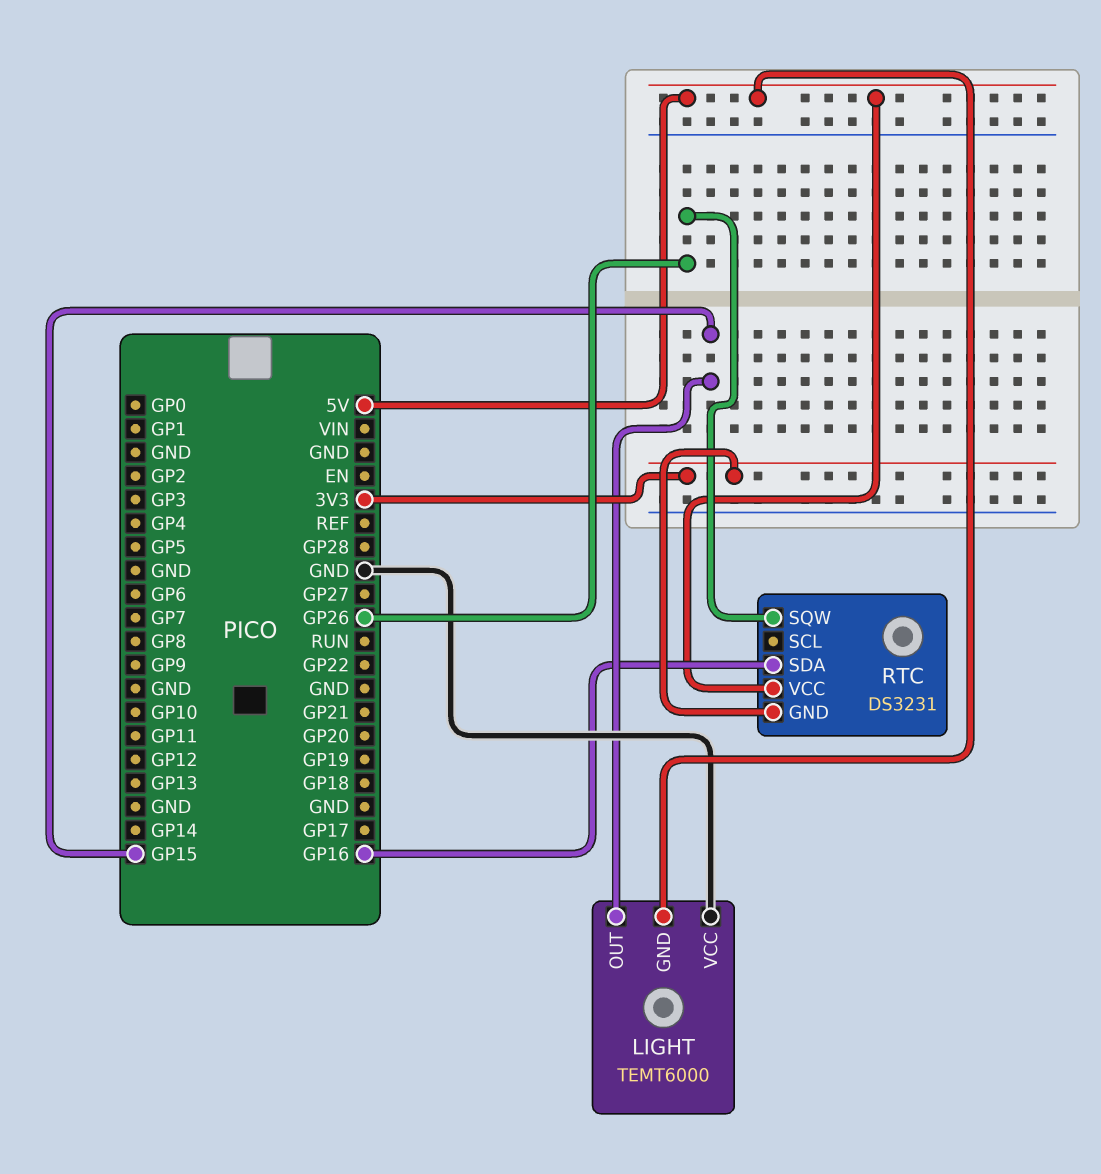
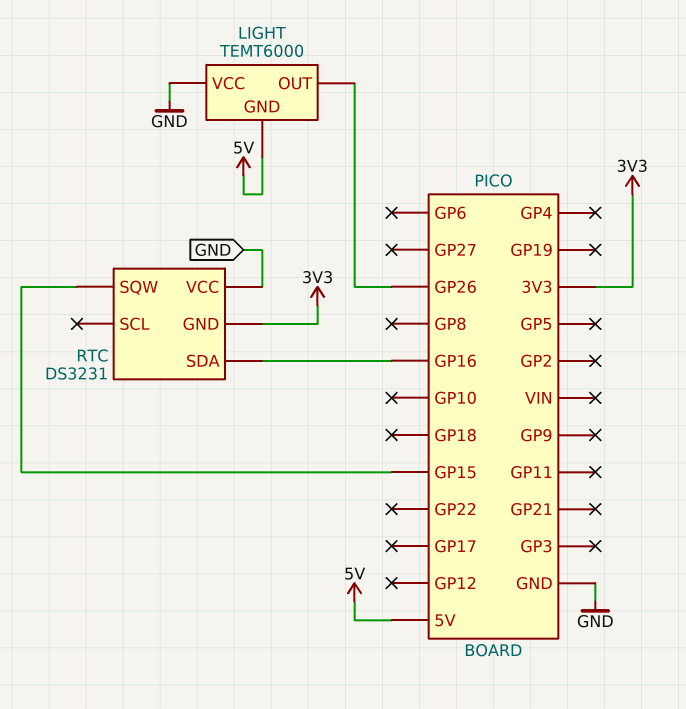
LIGHT pin OUT: GP15 -> GP26
RTC pin SQW: GP26 -> GP15
RTC pin VCC: 5V -> GND

